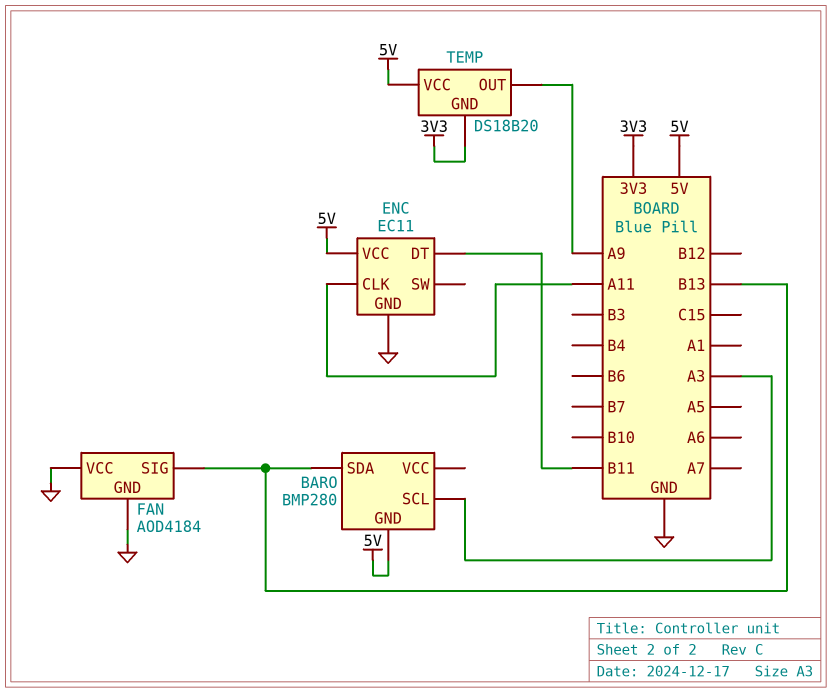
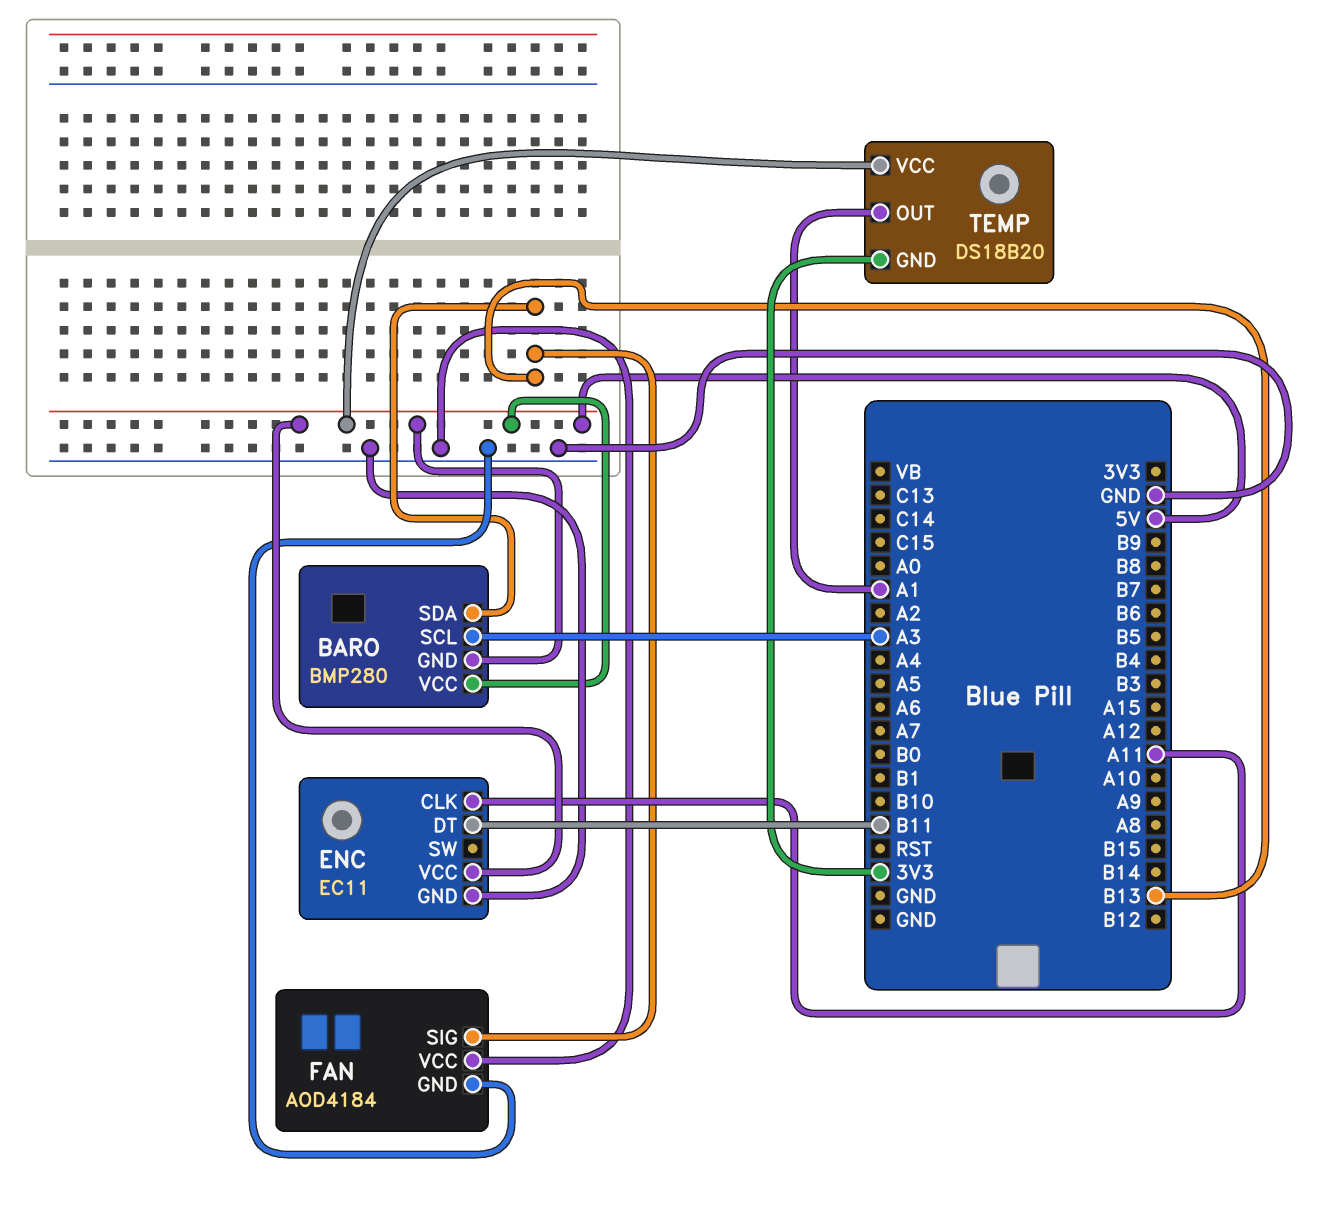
BARO pin VCC: none -> 5V
TEMP pin OUT: A9 -> A1

